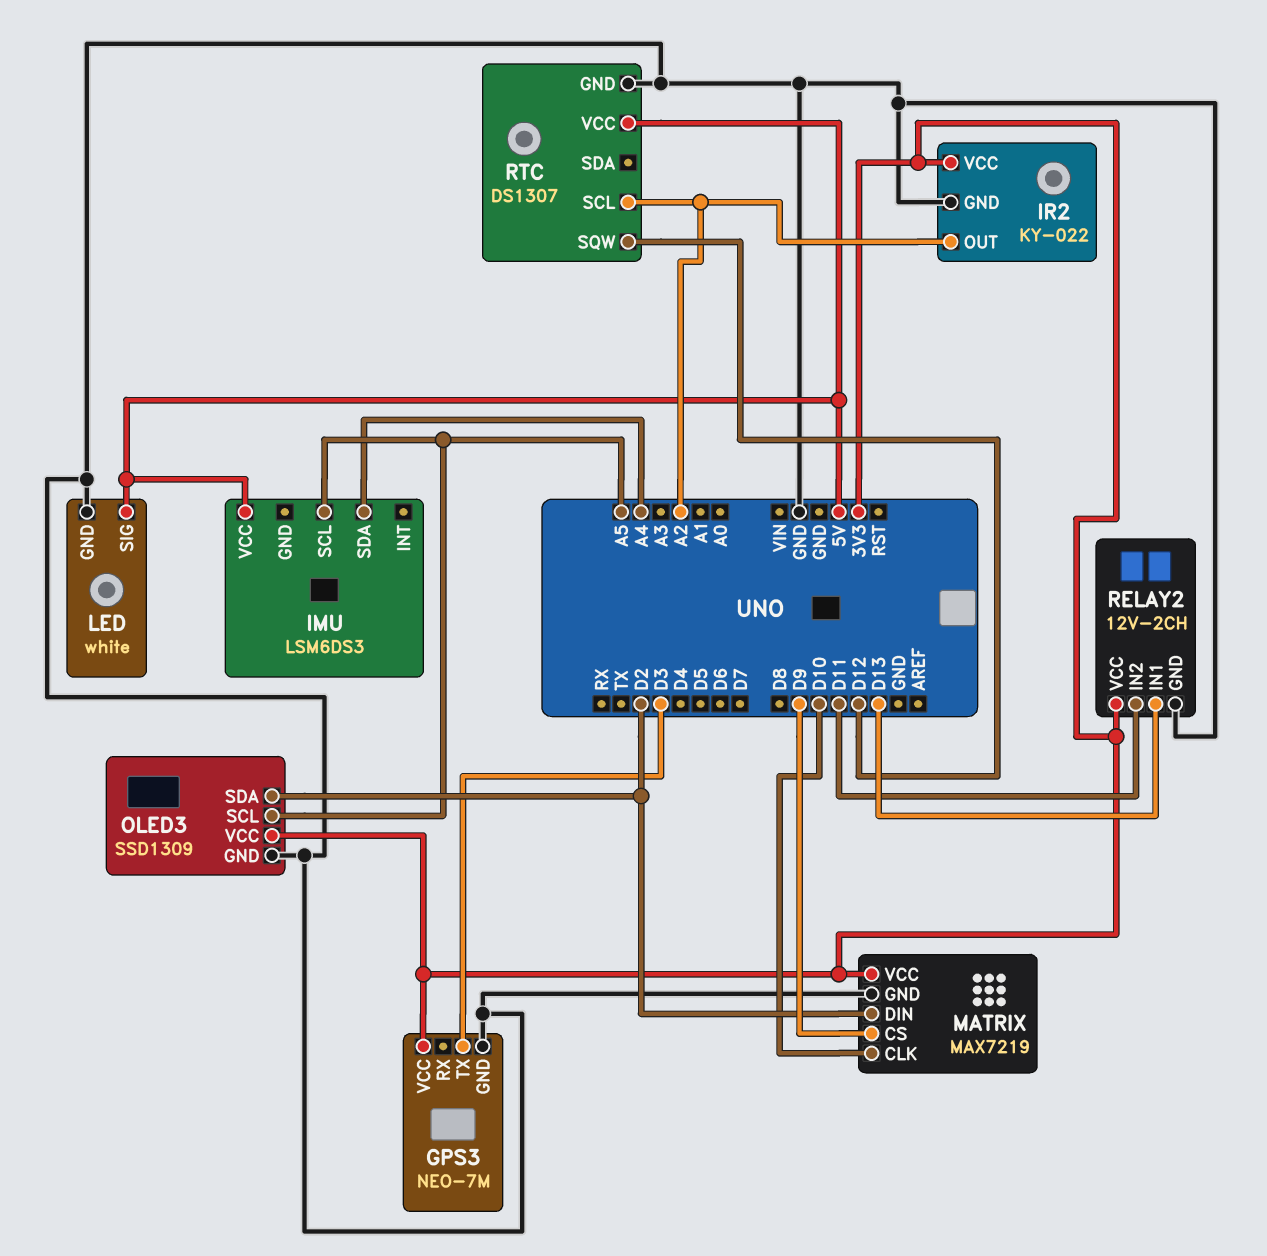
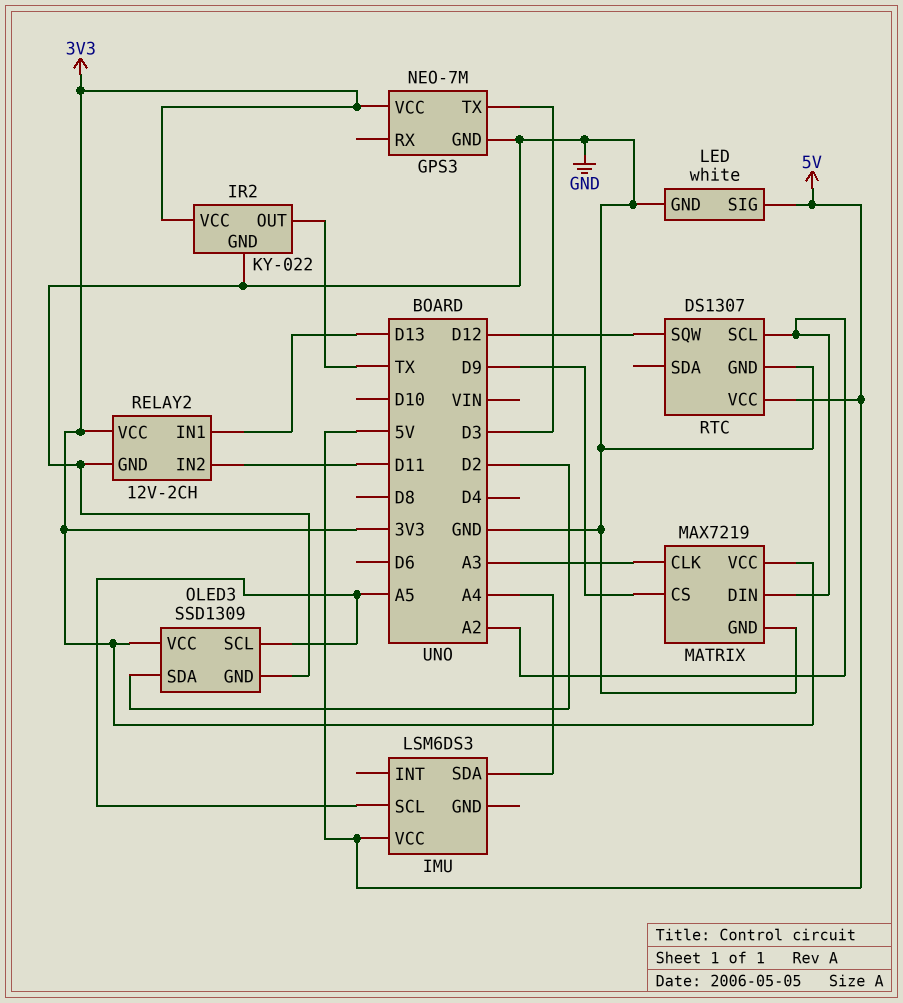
IR2 pin OUT: A2 -> TX
MATRIX pin CLK: D10 -> A3
MATRIX pin DIN: D2 -> A2

